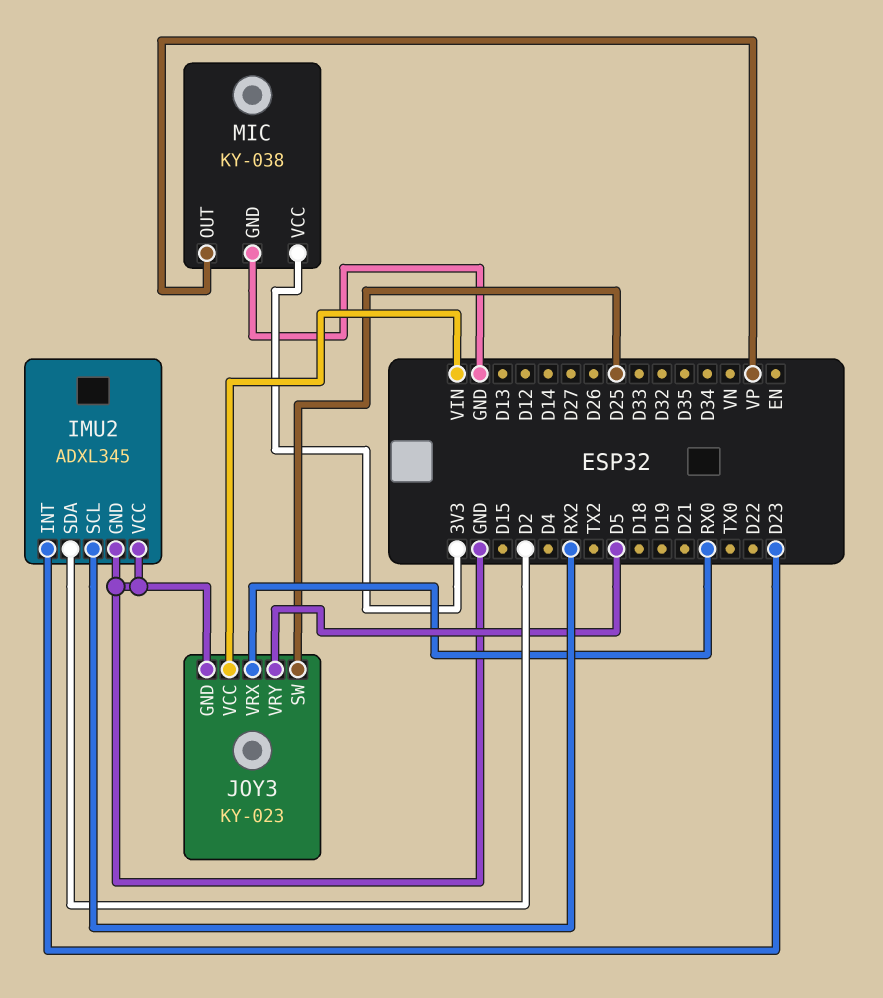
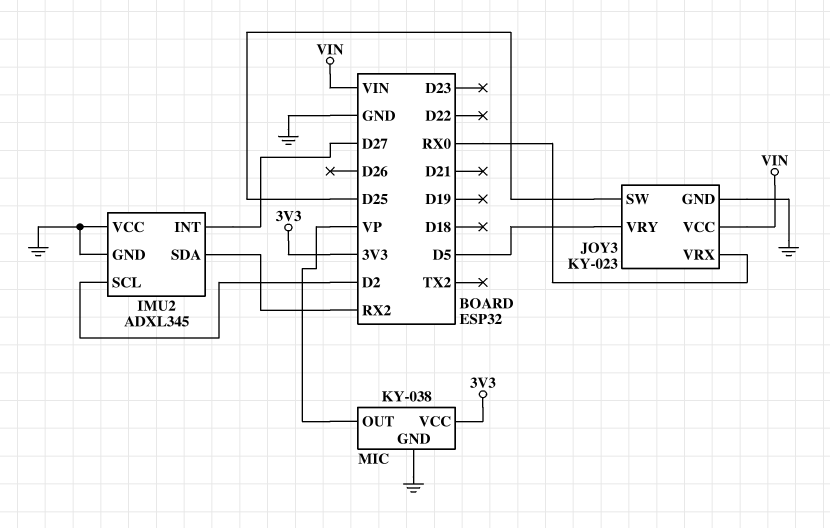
IMU2 pin INT: D23 -> D27
IMU2 pin SCL: RX2 -> D2
IMU2 pin SDA: D2 -> RX2

